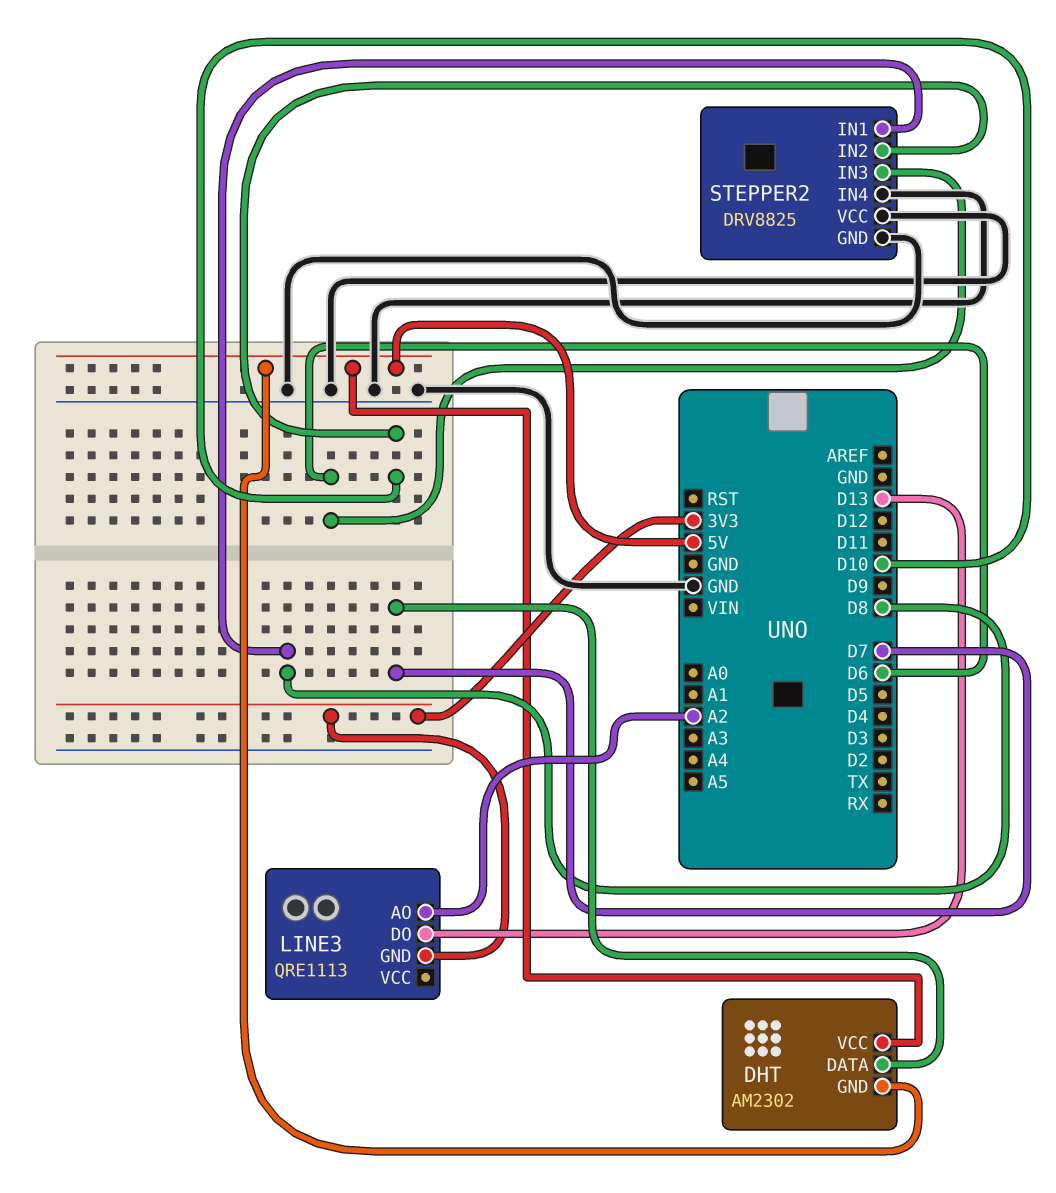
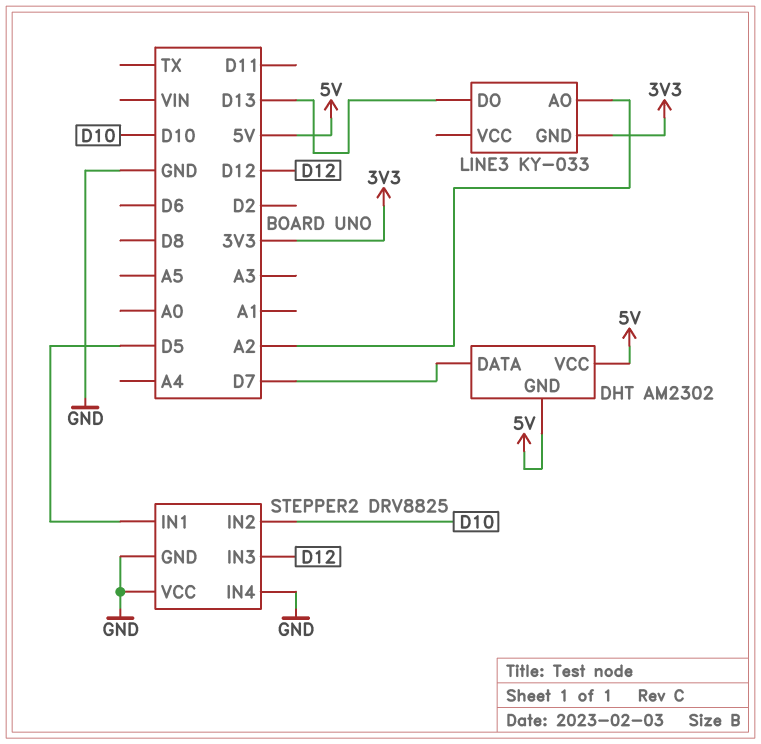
LINE3: QRE1113 -> KY-033
STEPPER2 pin IN1: D8 -> D5
STEPPER2 pin IN3: D6 -> D12

